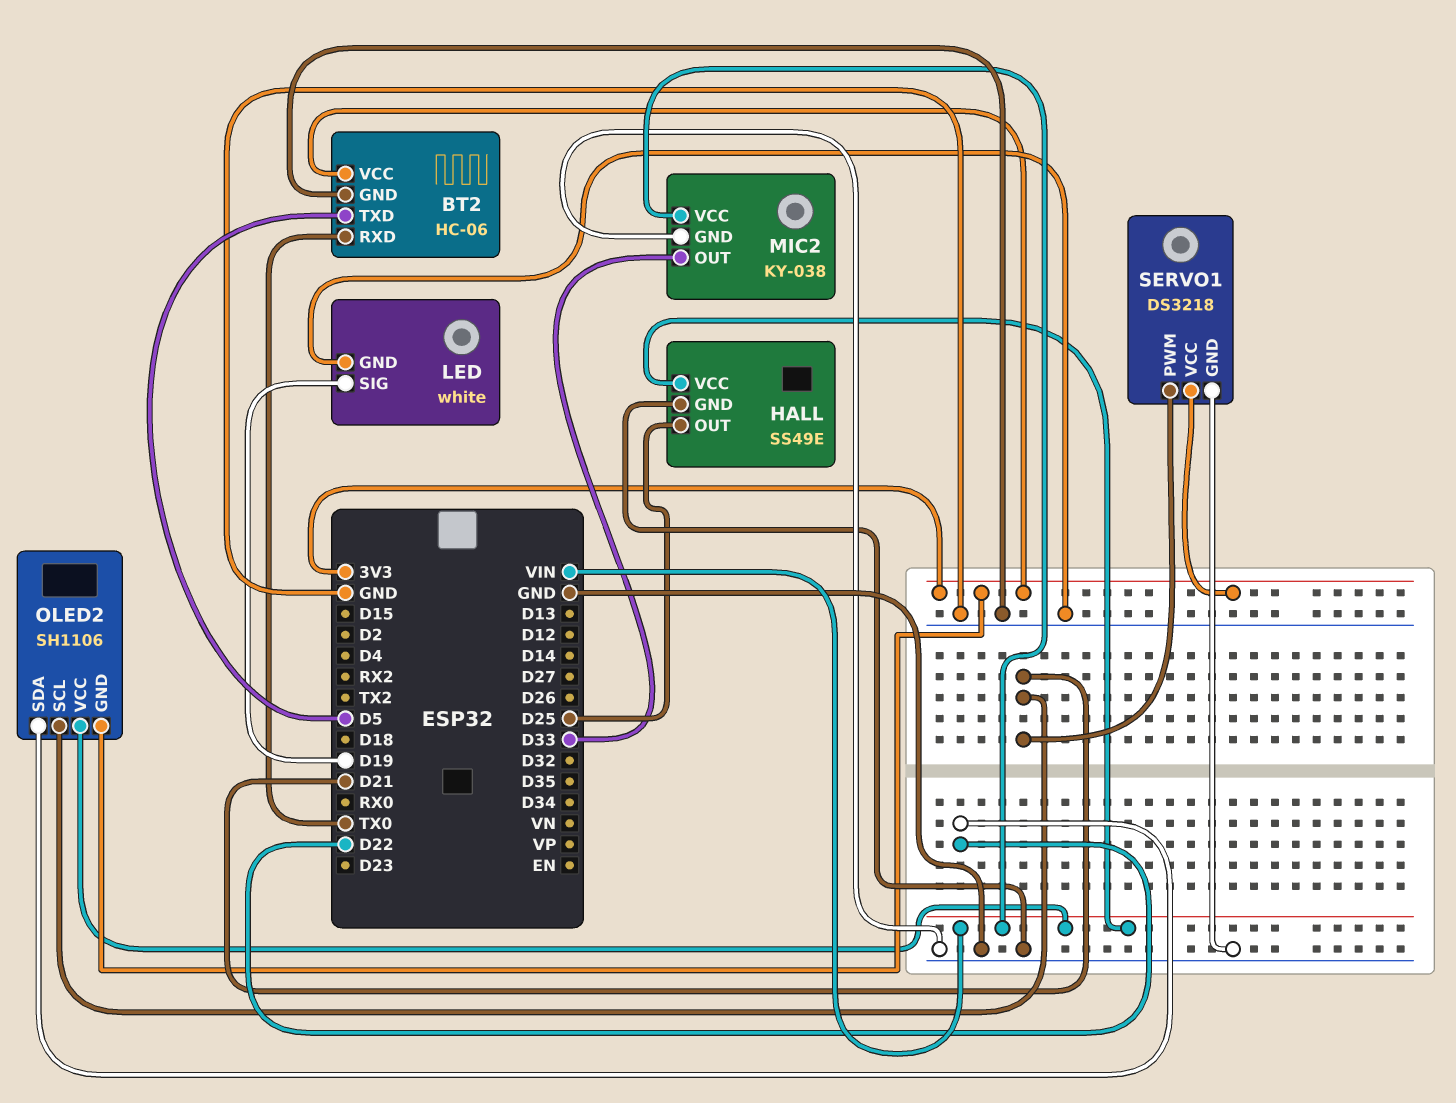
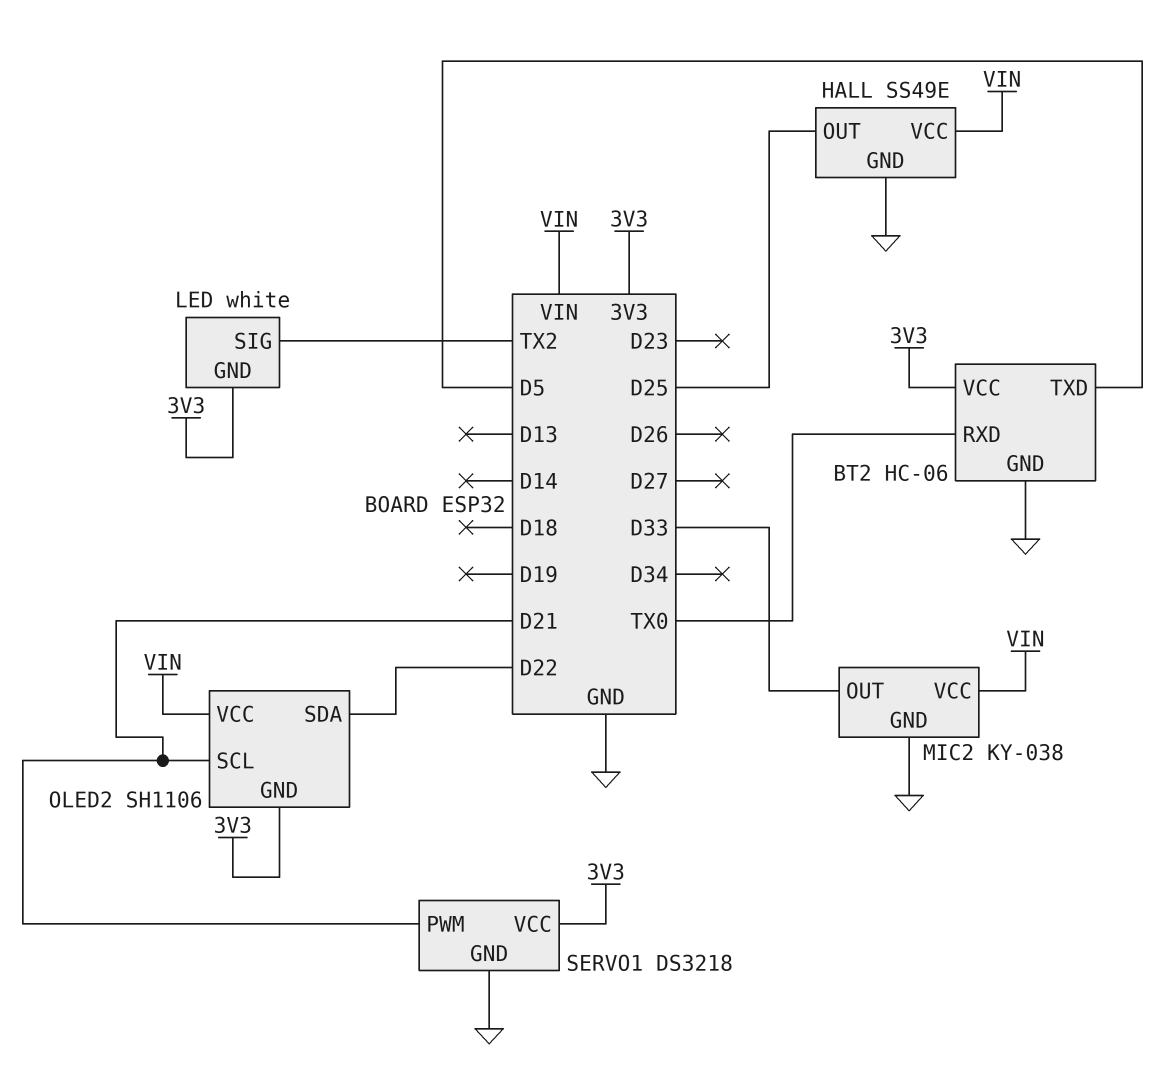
LED pin GND: GND -> 3V3
LED pin SIG: D19 -> TX2

